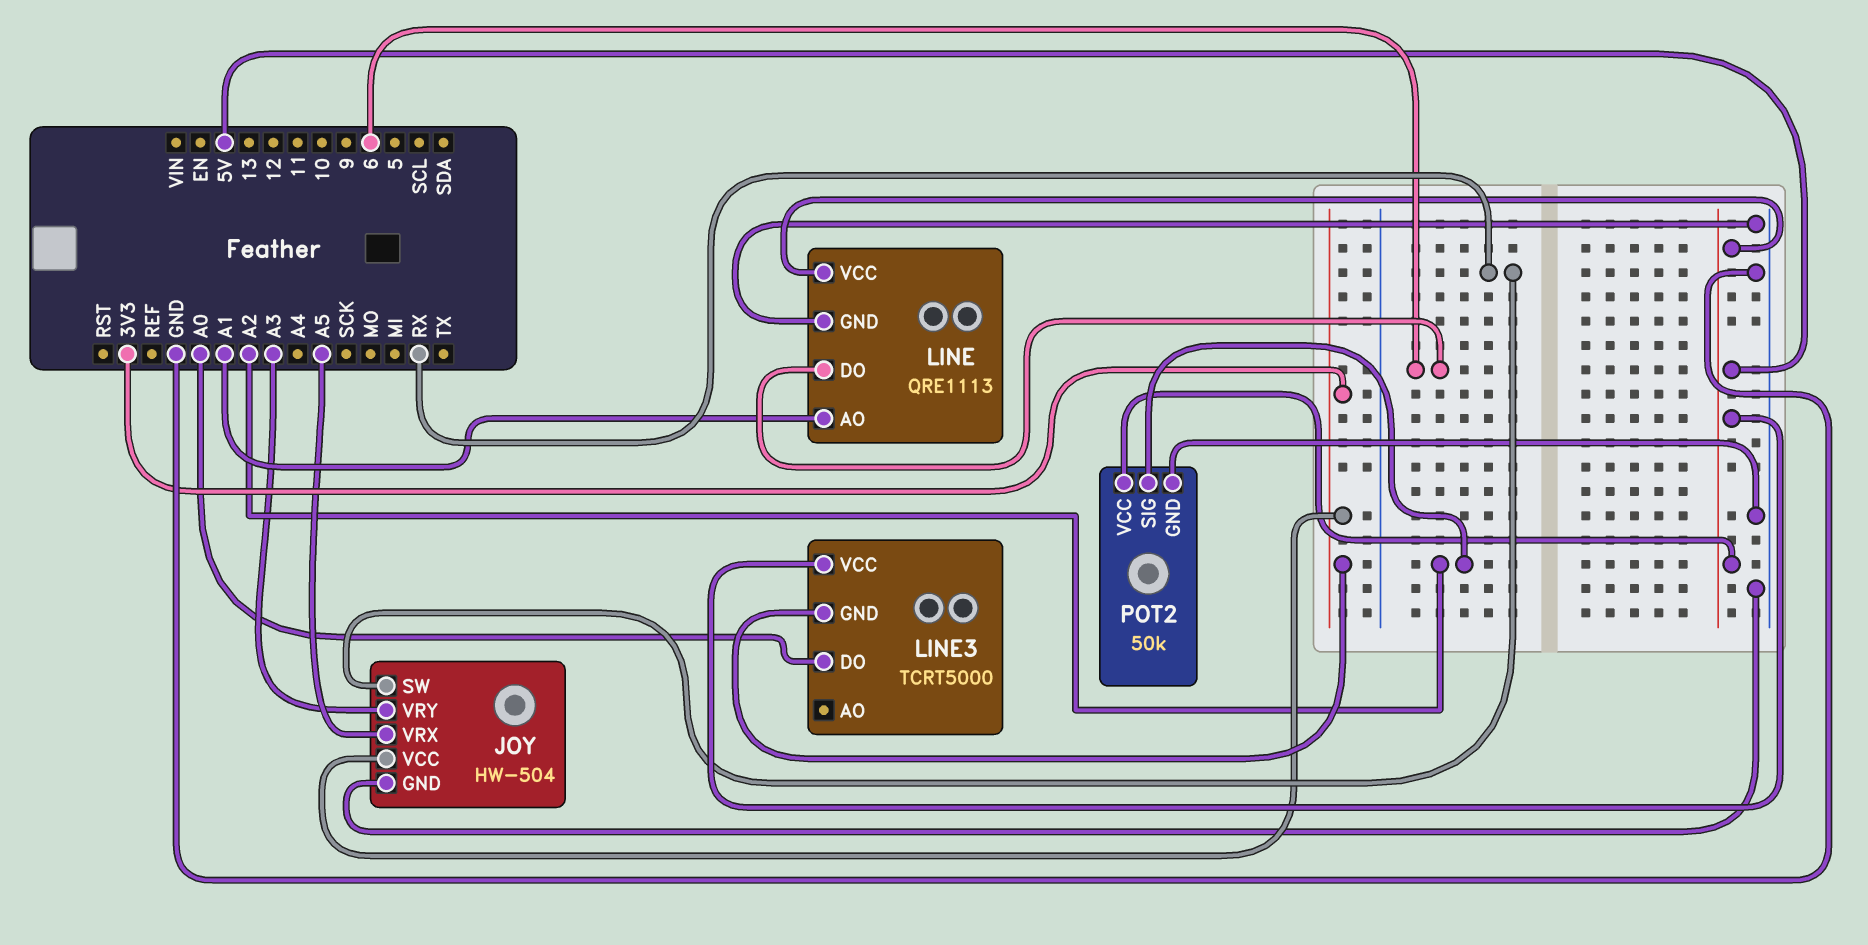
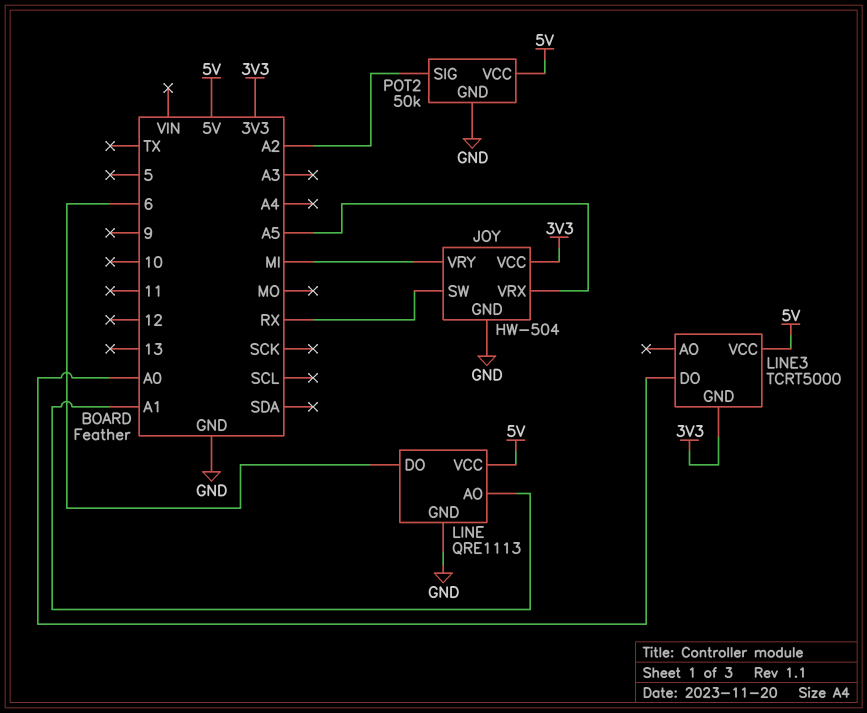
JOY pin VRY: A3 -> MI

